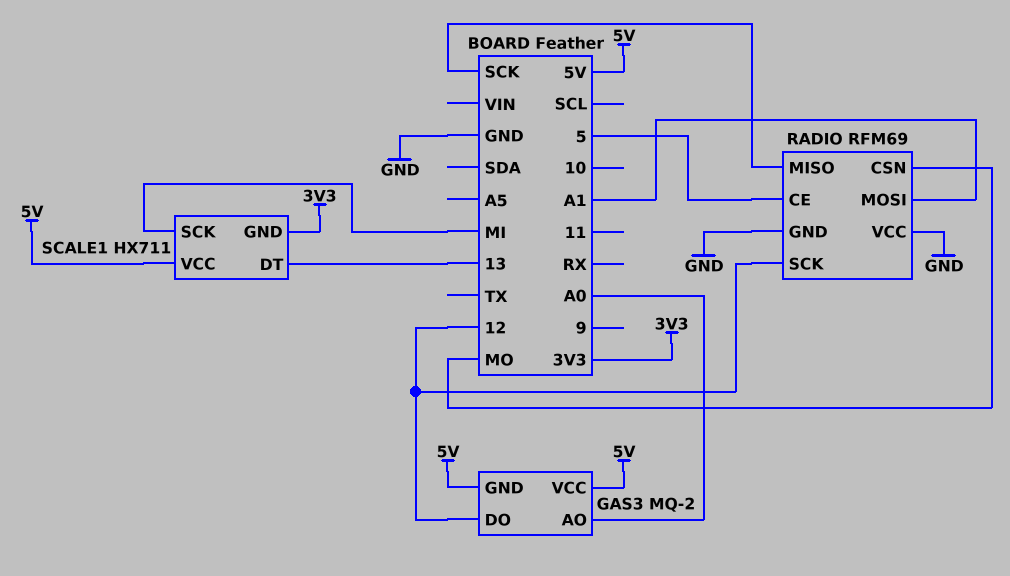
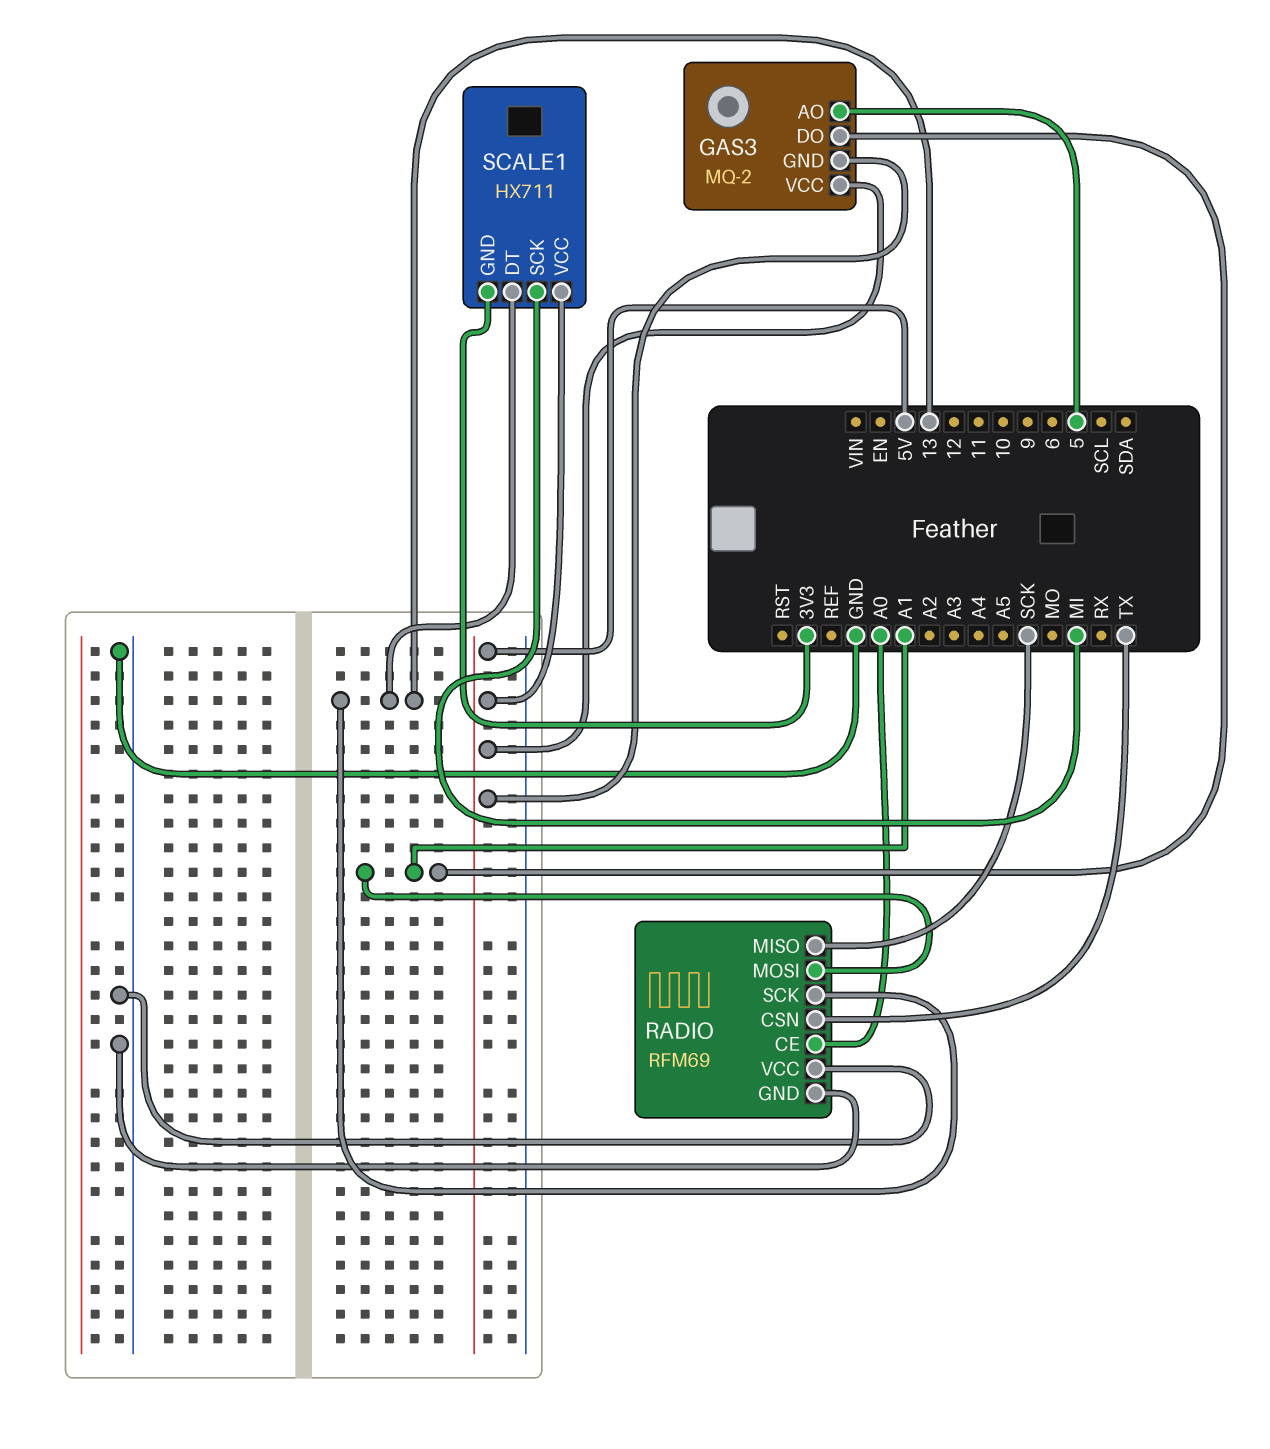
GAS3 pin AO: A0 -> 5
GAS3 pin DO: 12 -> A1
RADIO pin CE: 5 -> A0
RADIO pin CSN: MO -> TX
RADIO pin SCK: 12 -> 13

